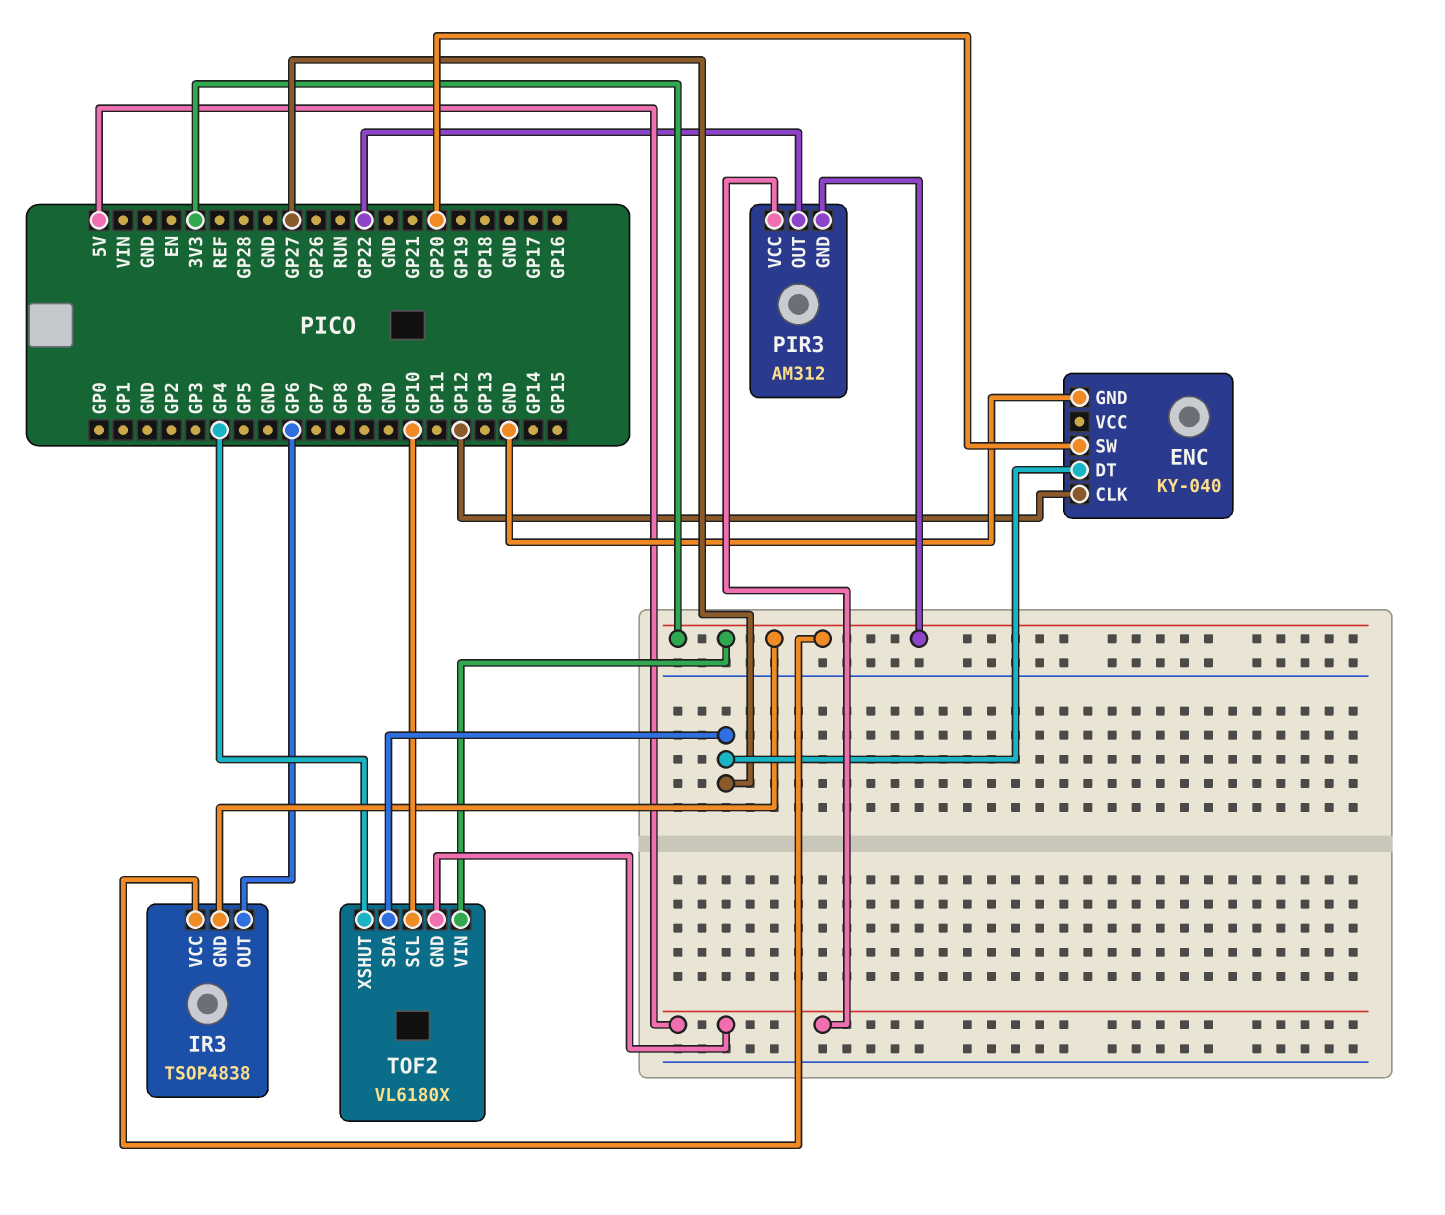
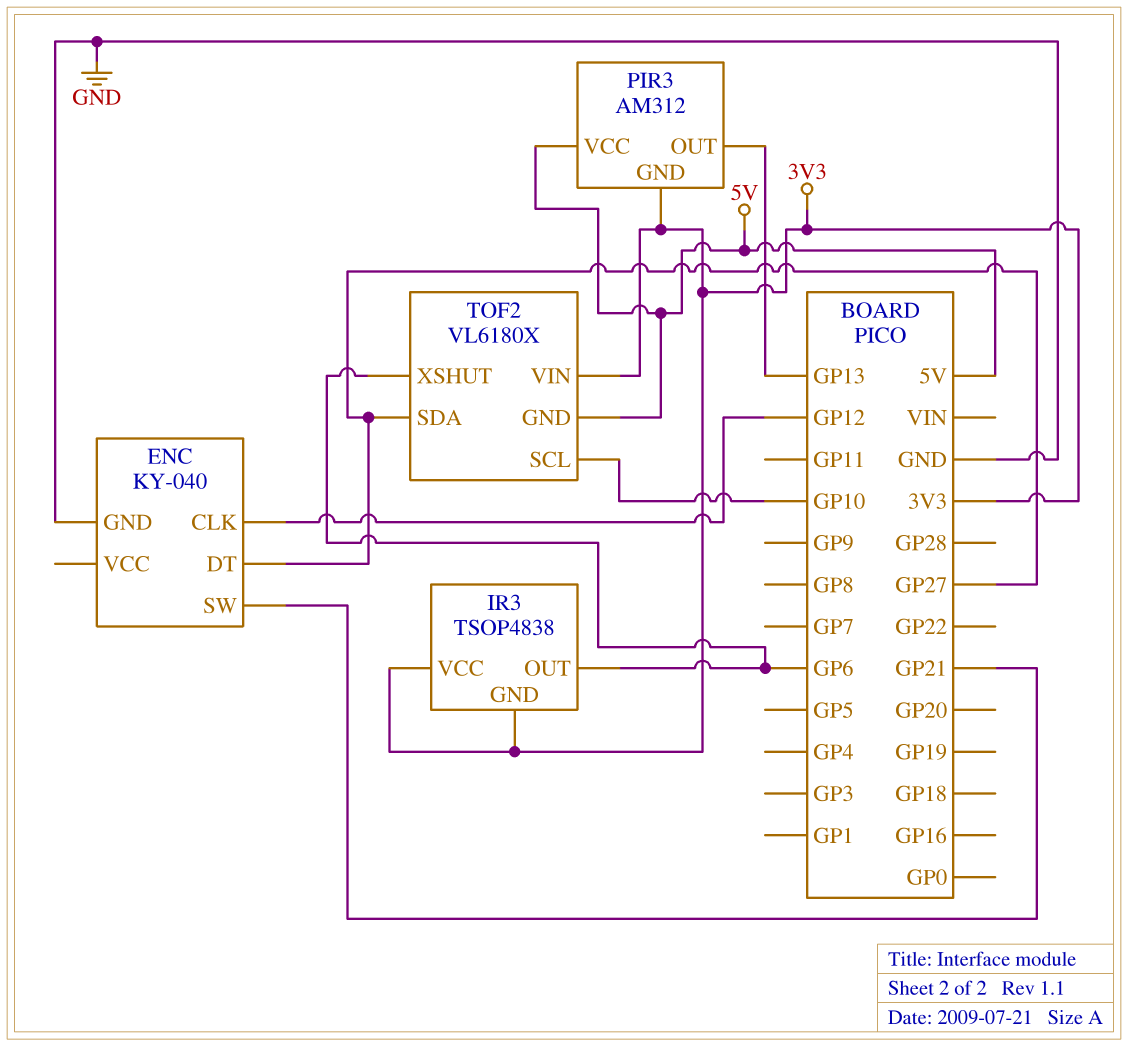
ENC pin SW: GP20 -> GP21
PIR3 pin OUT: GP22 -> GP13
TOF2 pin XSHUT: GP4 -> GP6

